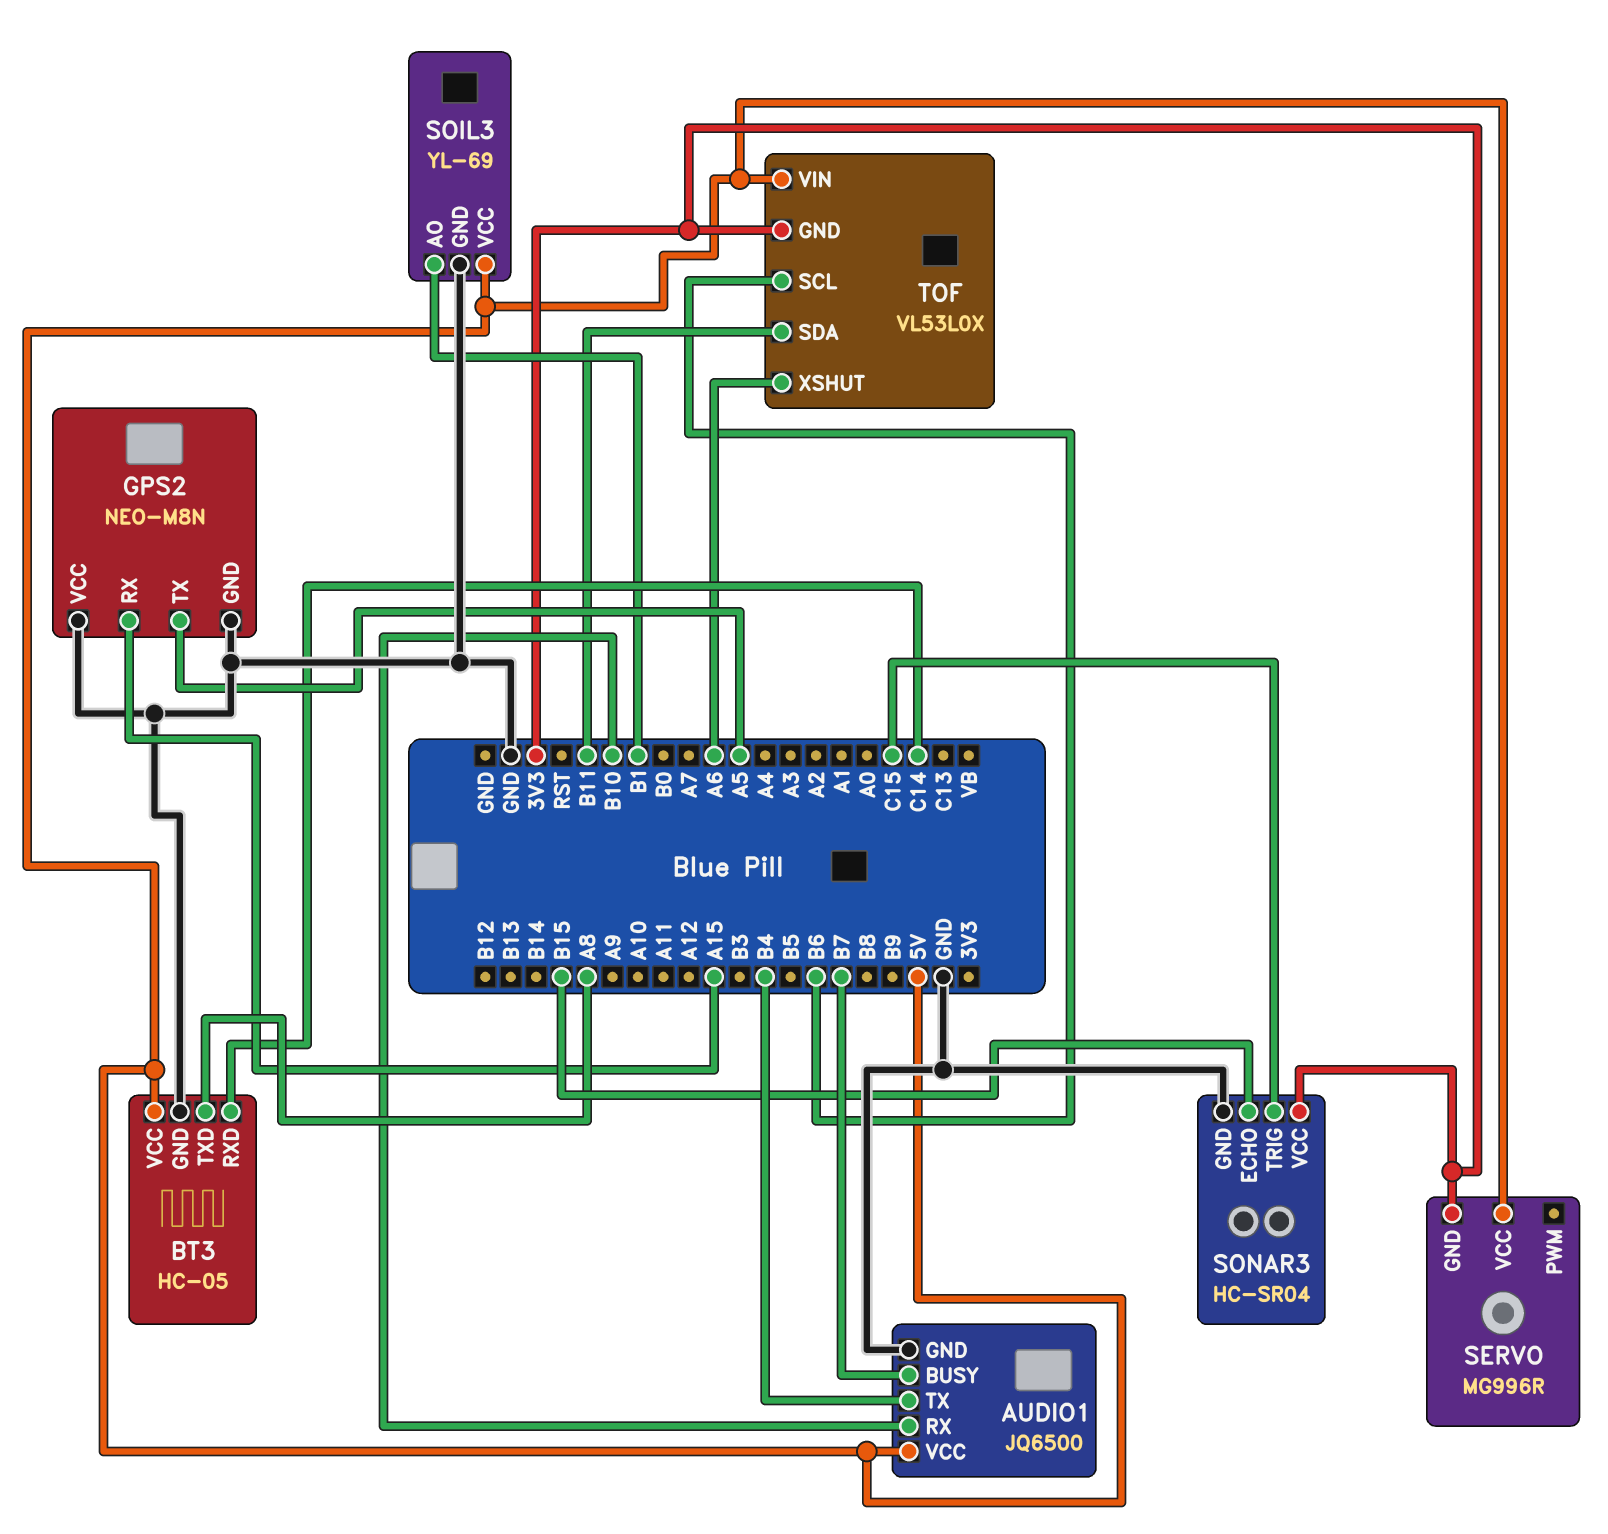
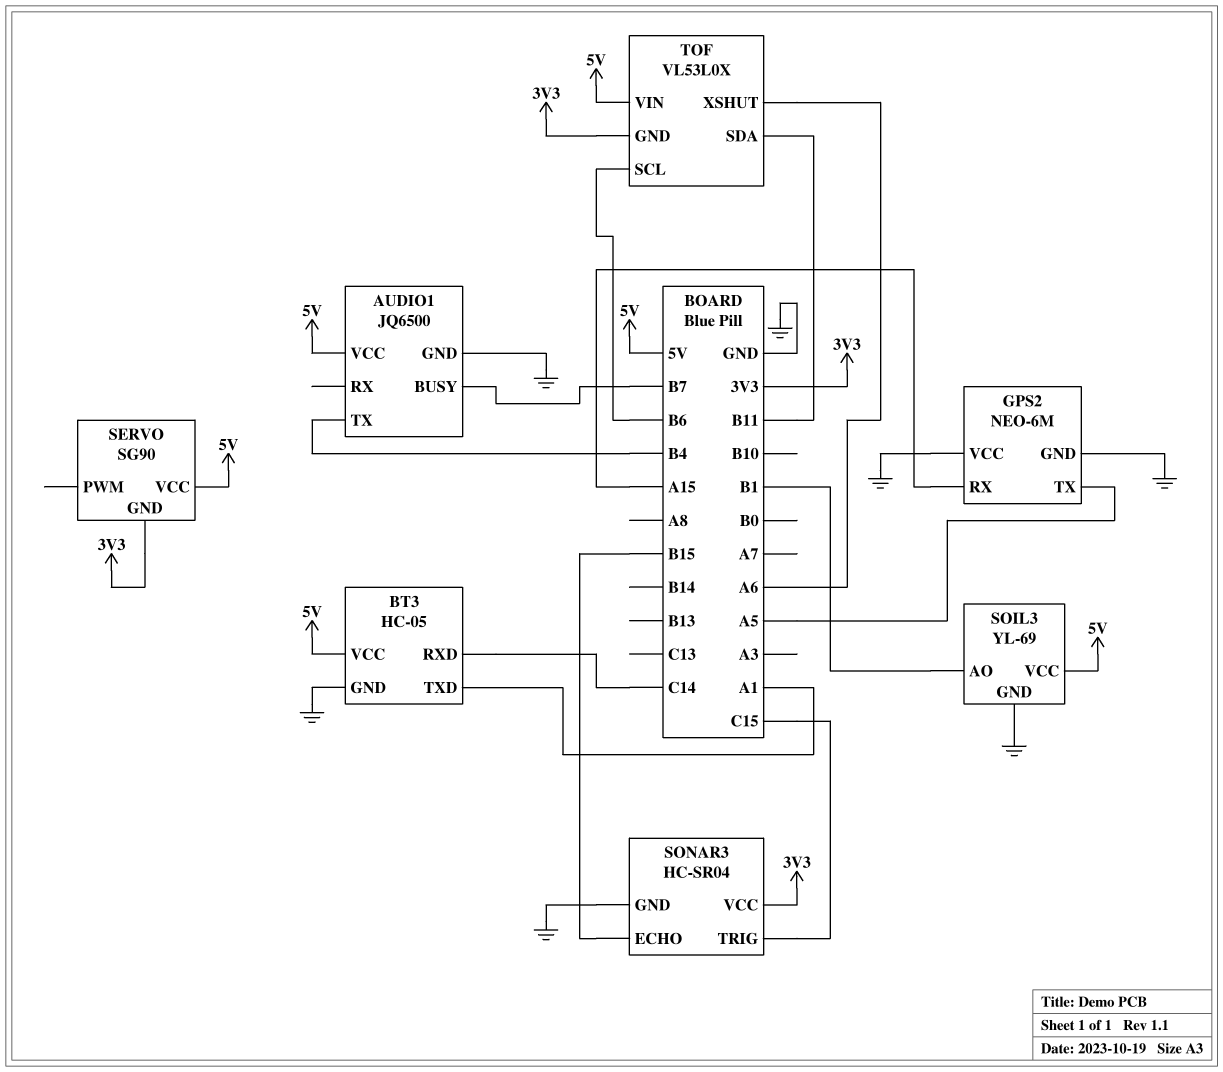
AUDIO1 pin RX: B10 -> none
BT3 pin TXD: A8 -> A1
GPS2: NEO-M8N -> NEO-6M
SERVO: MG996R -> SG90

